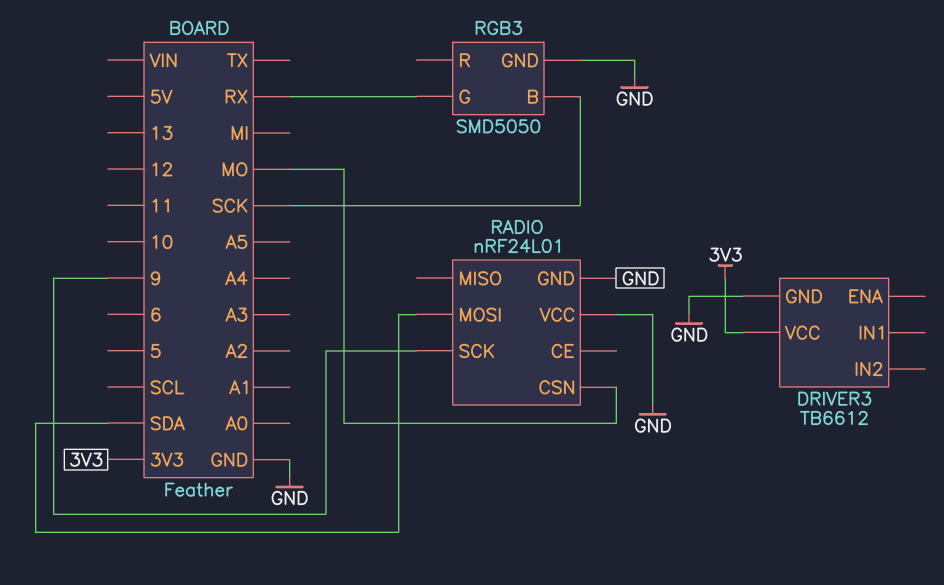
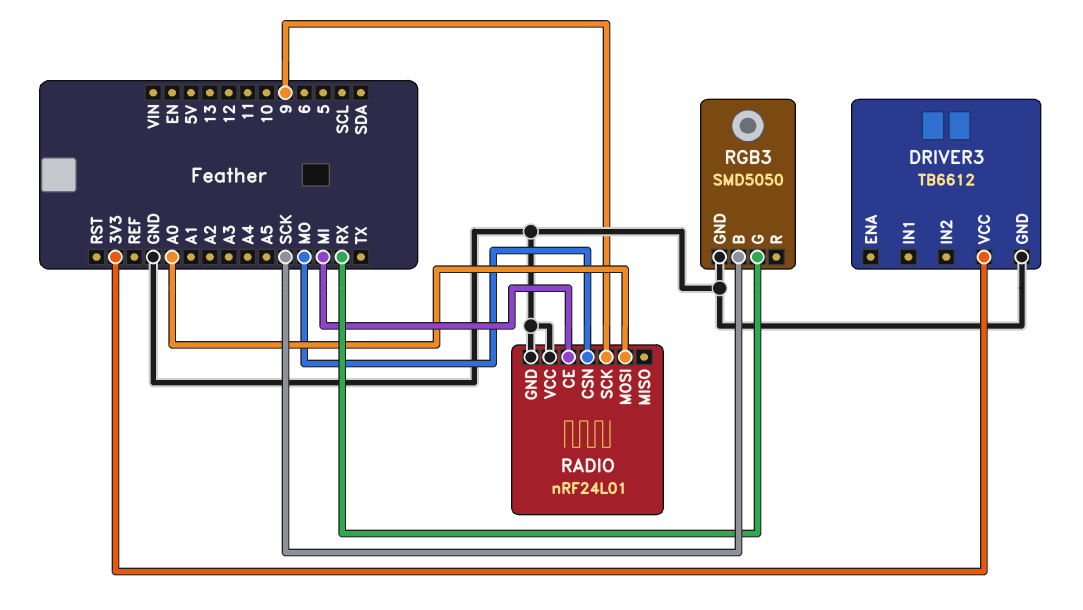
RADIO pin CE: none -> MI
RADIO pin MOSI: SDA -> A0

